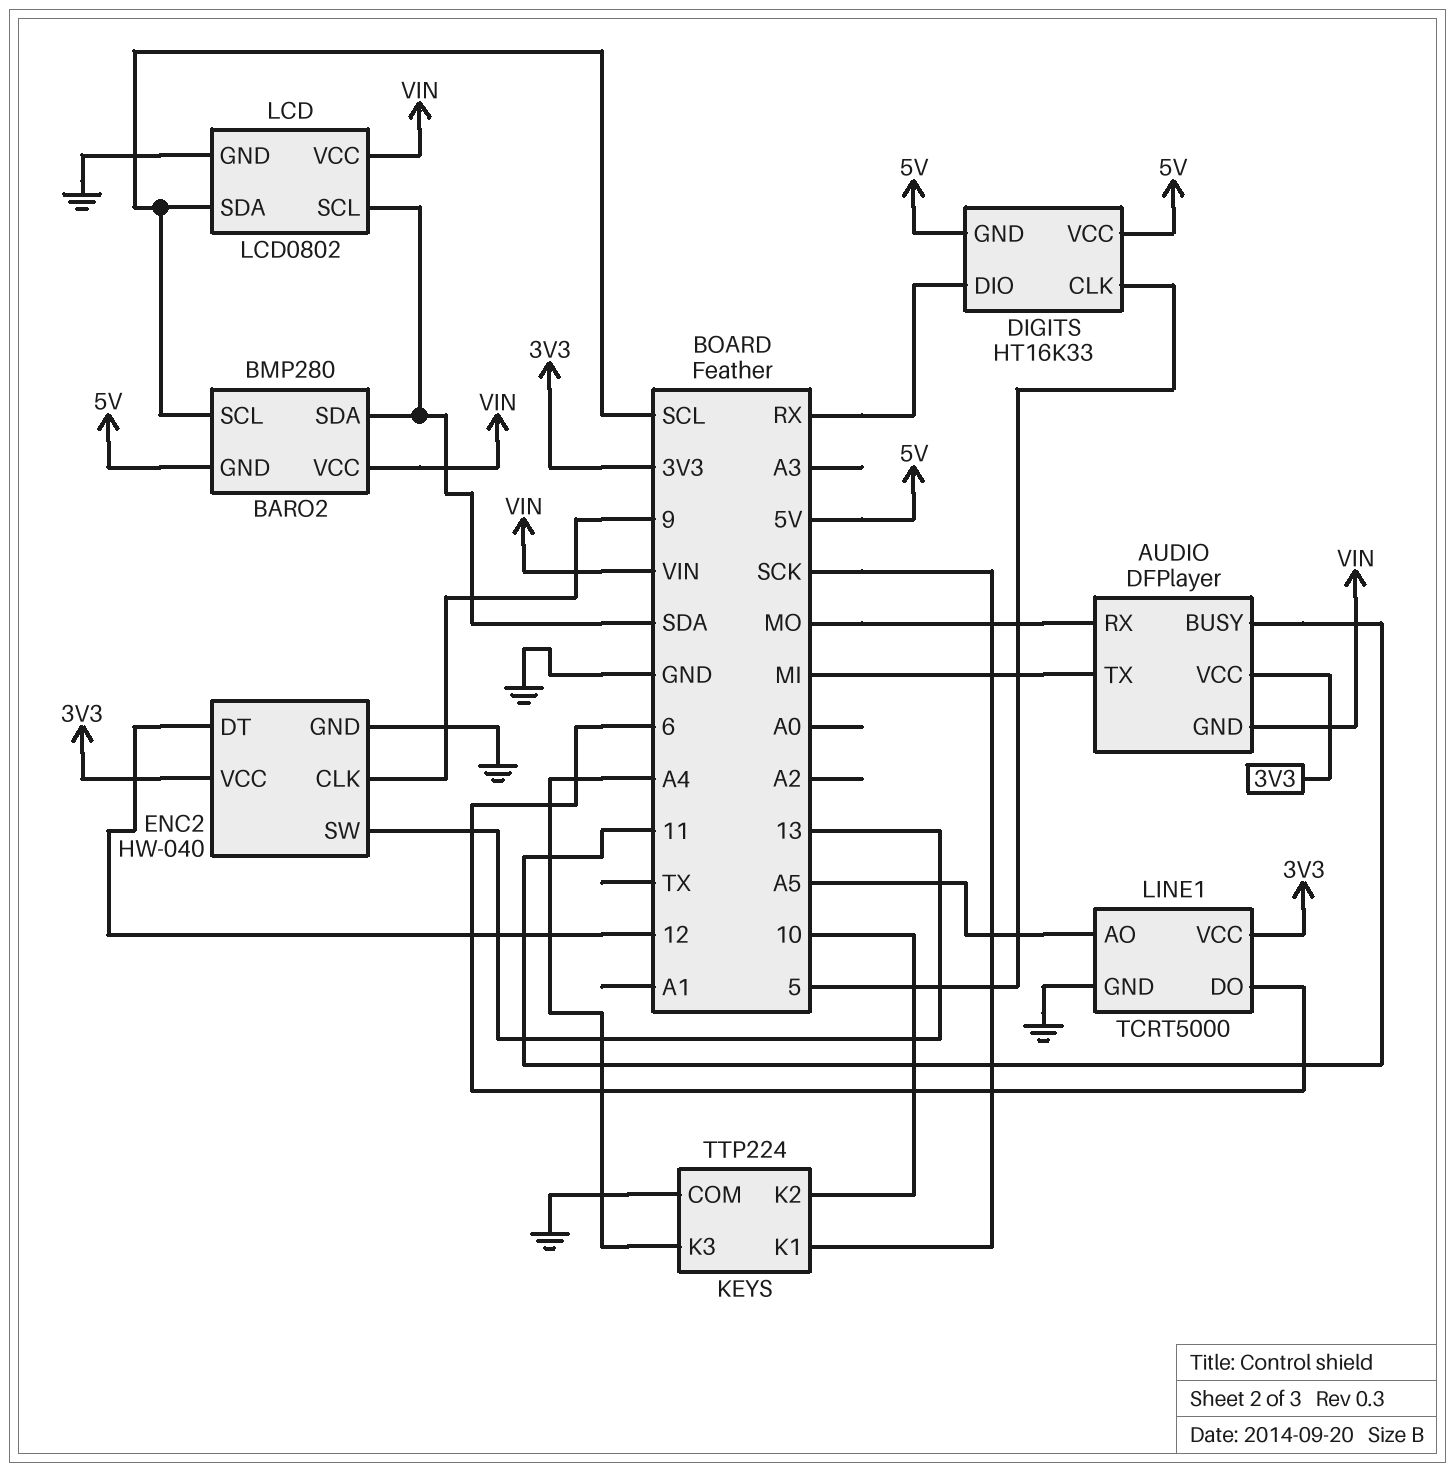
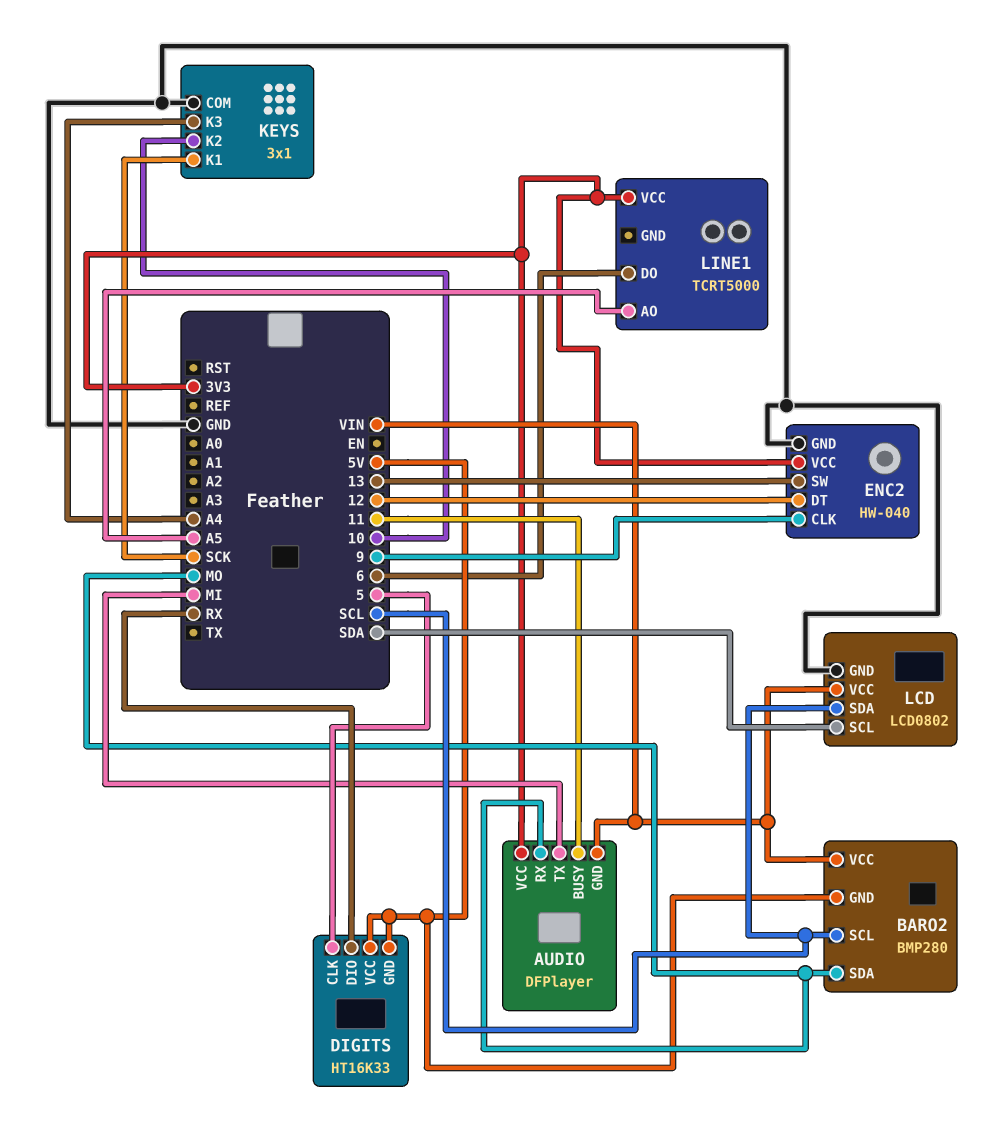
BARO2 pin SDA: SDA -> MO
KEYS: TTP224 -> 3x1
LINE1 pin GND: GND -> none

